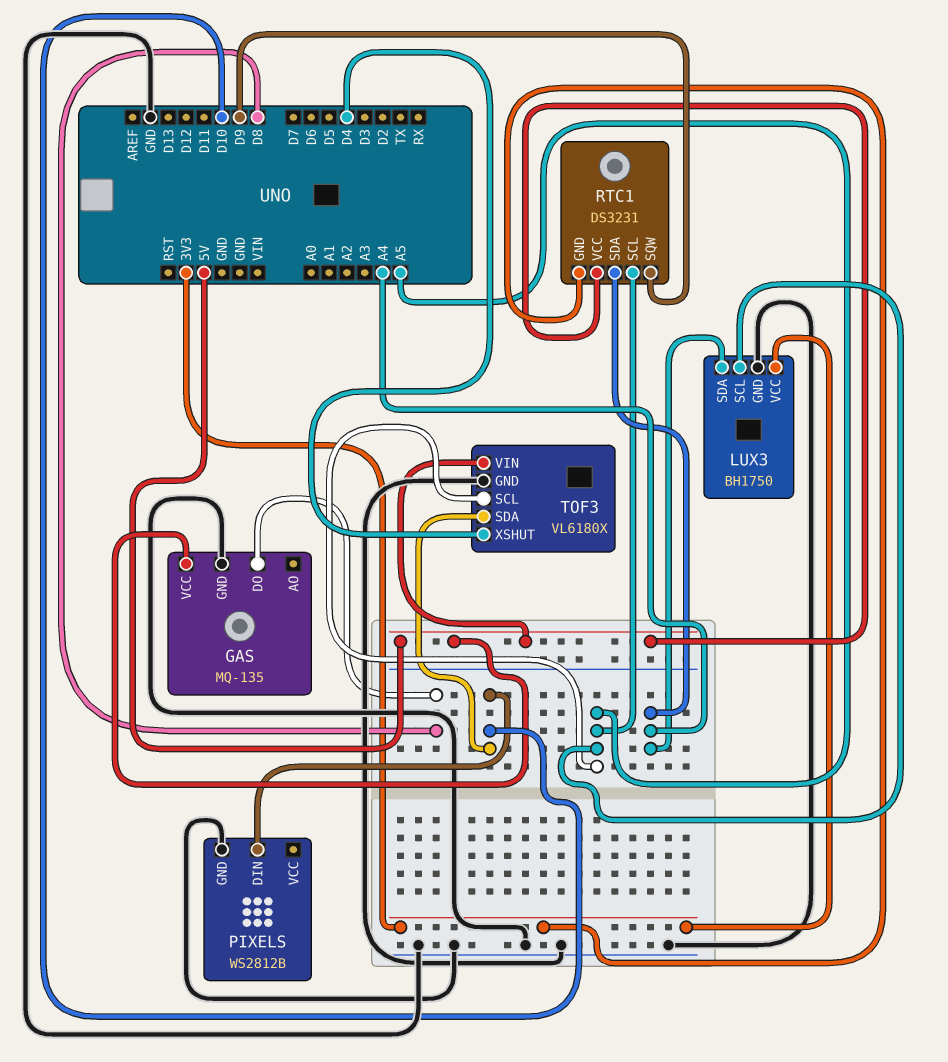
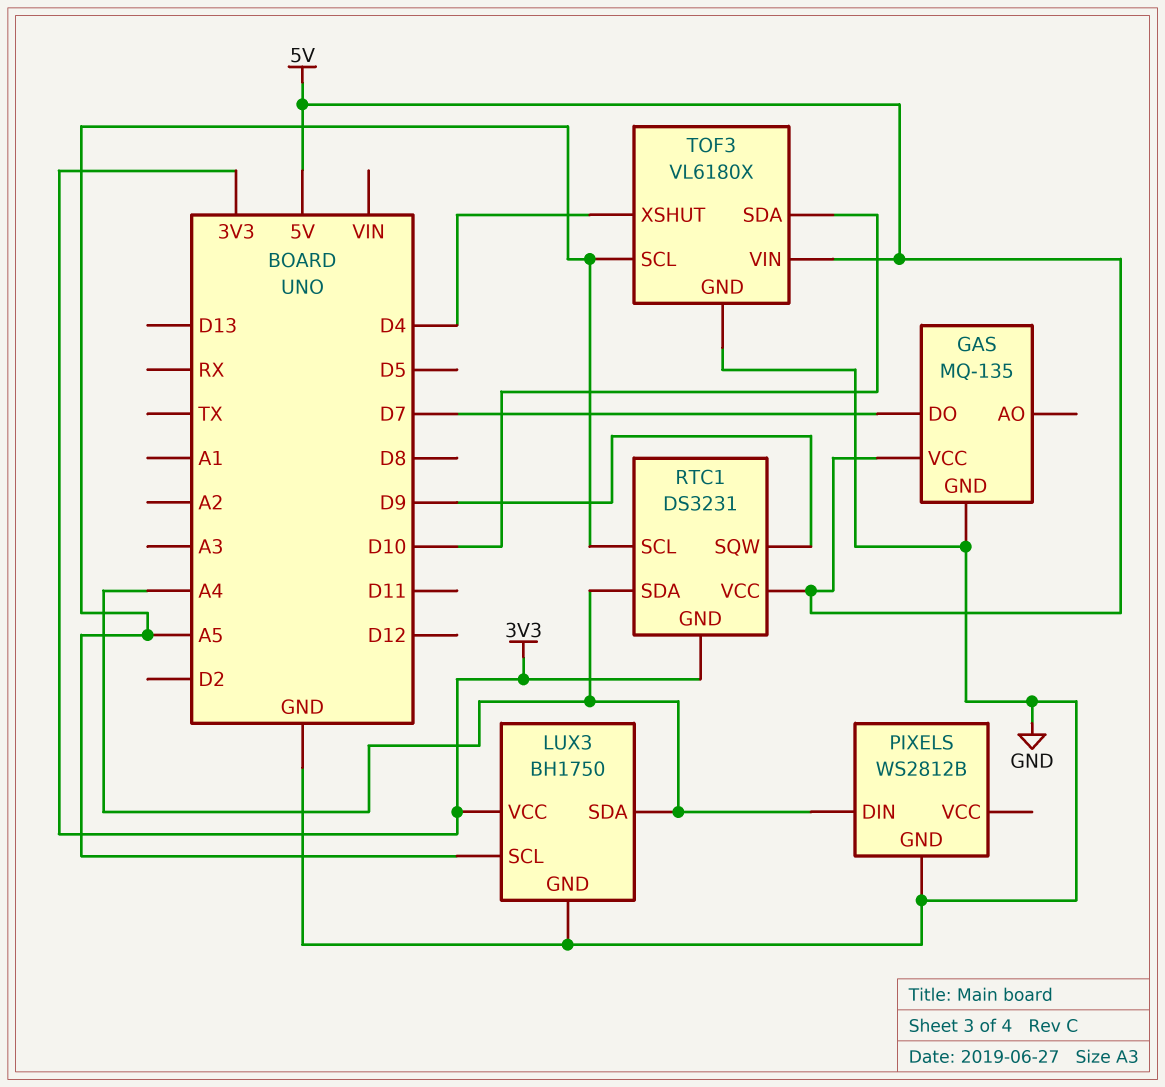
GAS pin DO: D8 -> D7
PIXELS pin DIN: D10 -> A4

